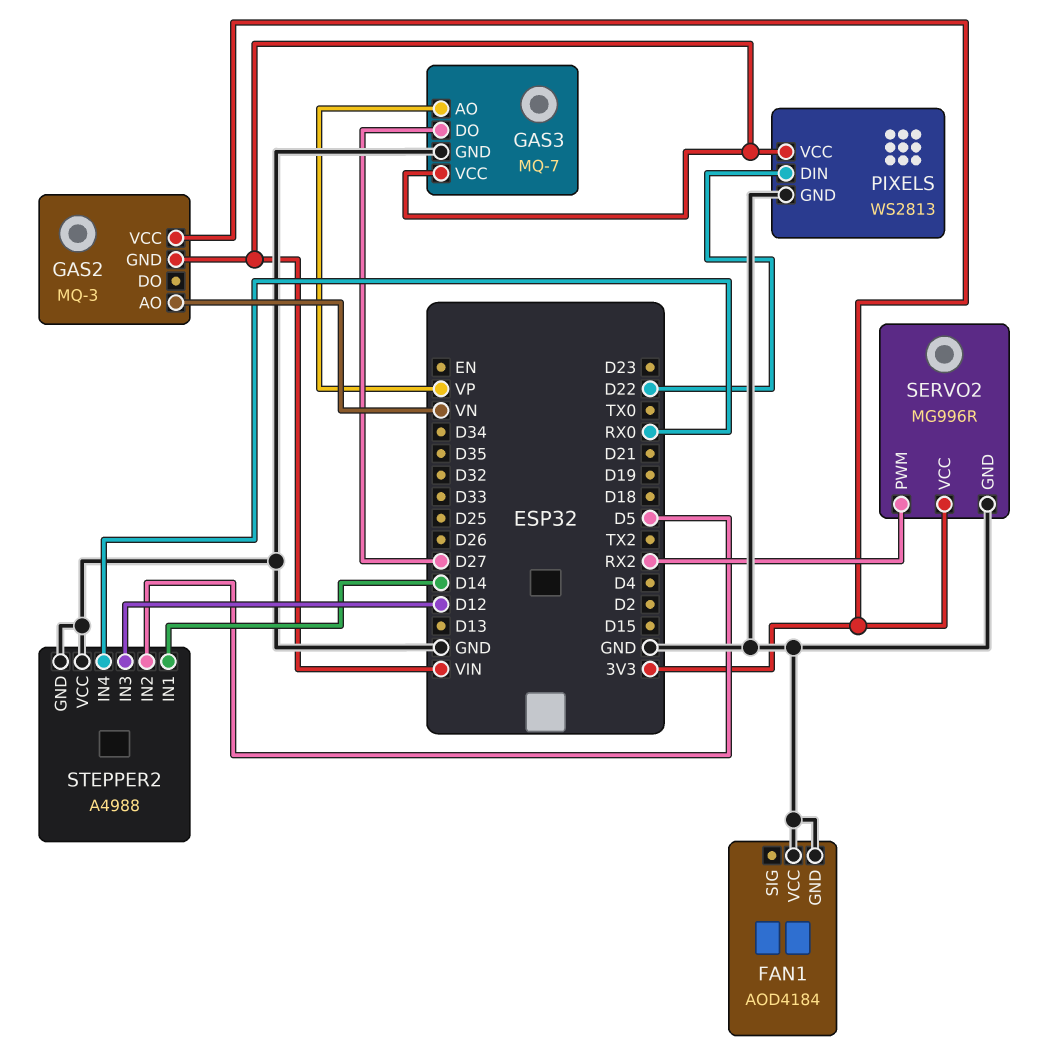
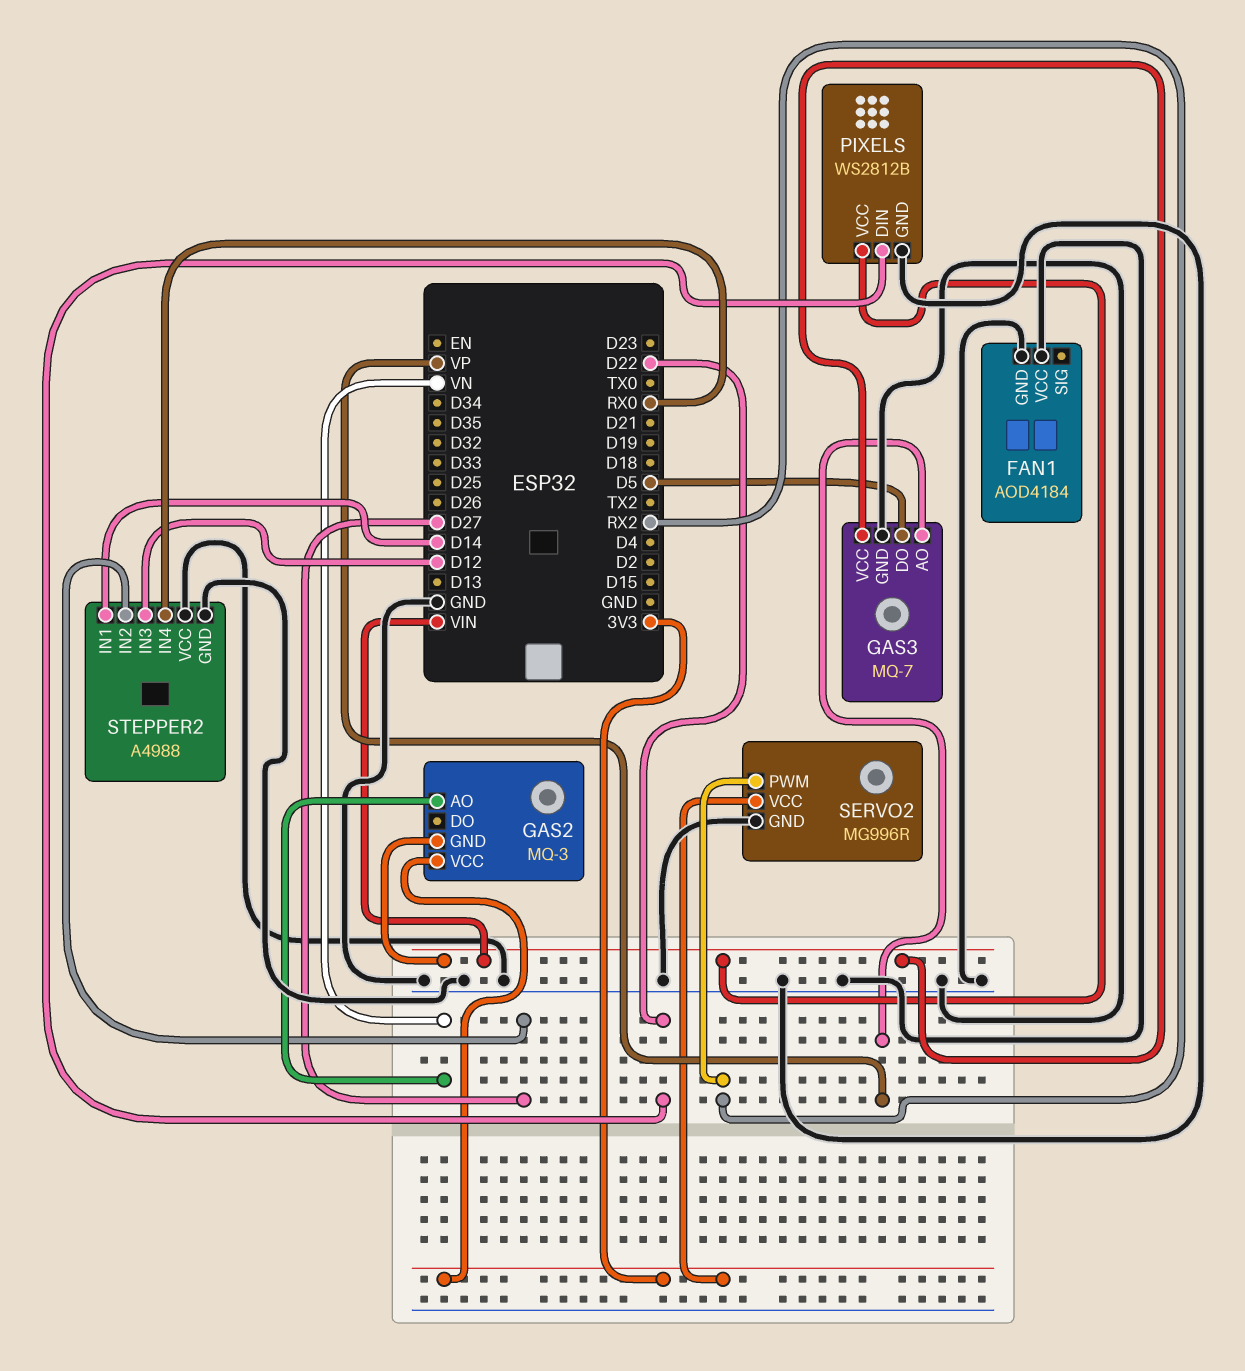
GAS3 pin DO: D27 -> D5
PIXELS: WS2813 -> WS2812B
STEPPER2 pin IN2: D5 -> D27

